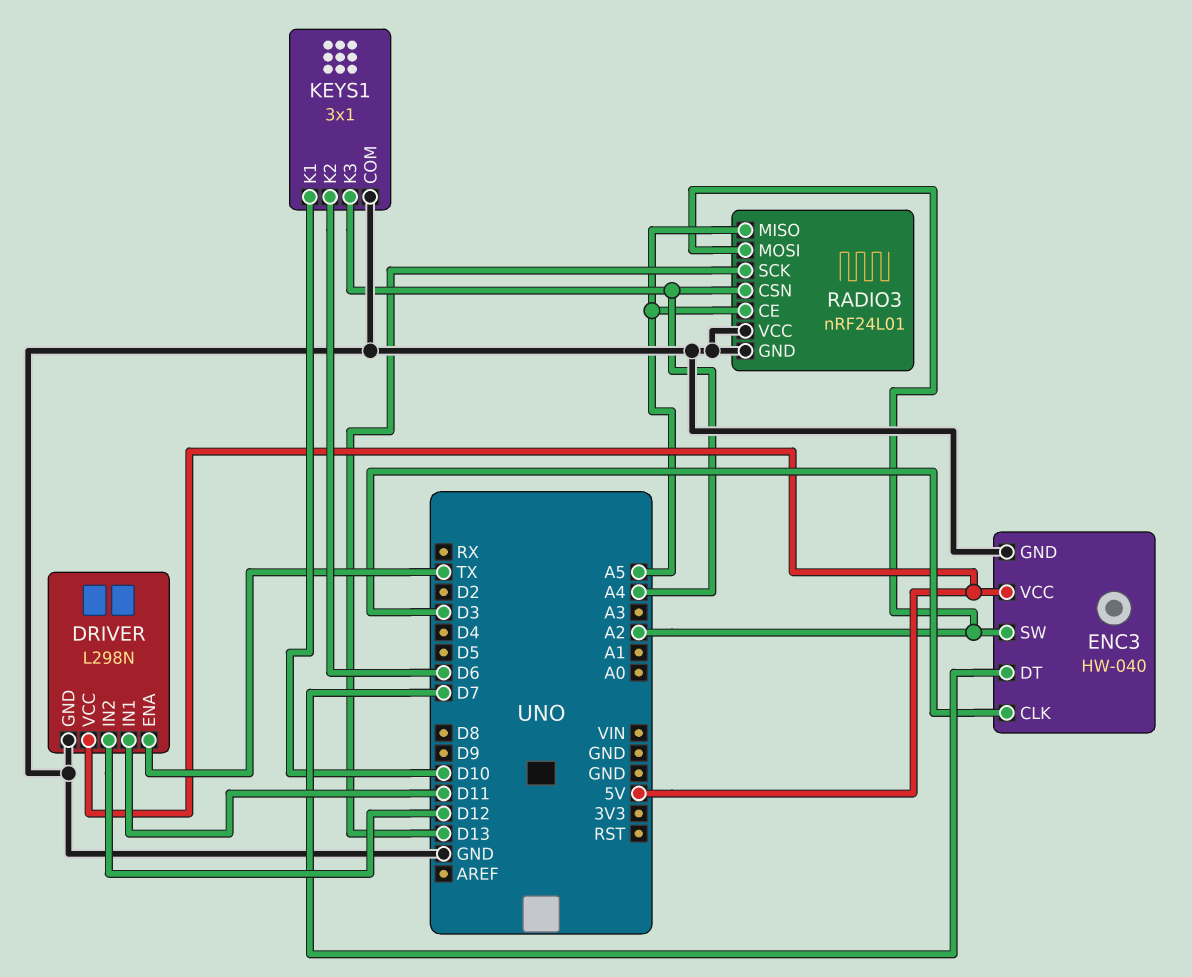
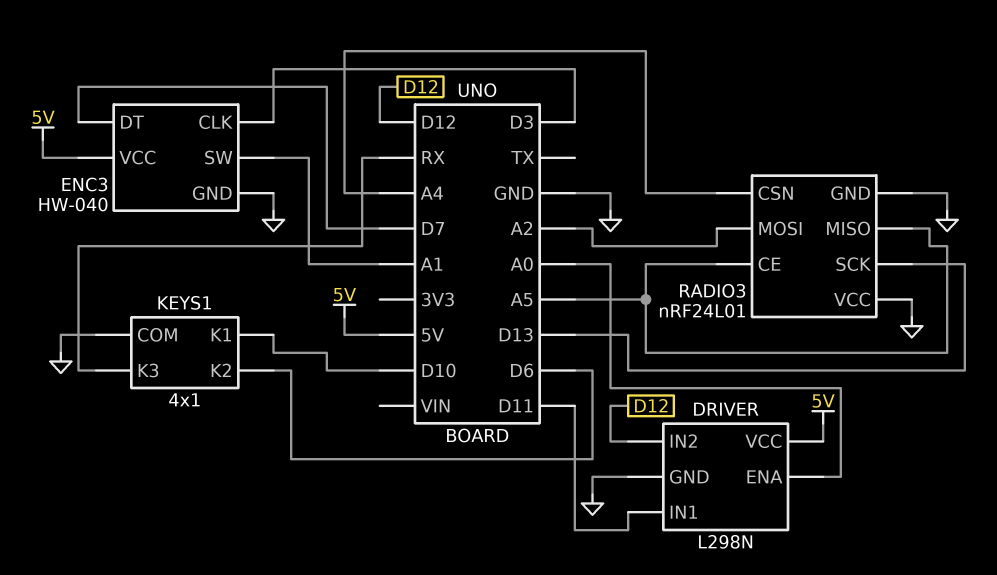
DRIVER pin ENA: TX -> A0
ENC3 pin SW: A2 -> A1
KEYS1: 3x1 -> 4x1
KEYS1 pin K3: A4 -> RX

